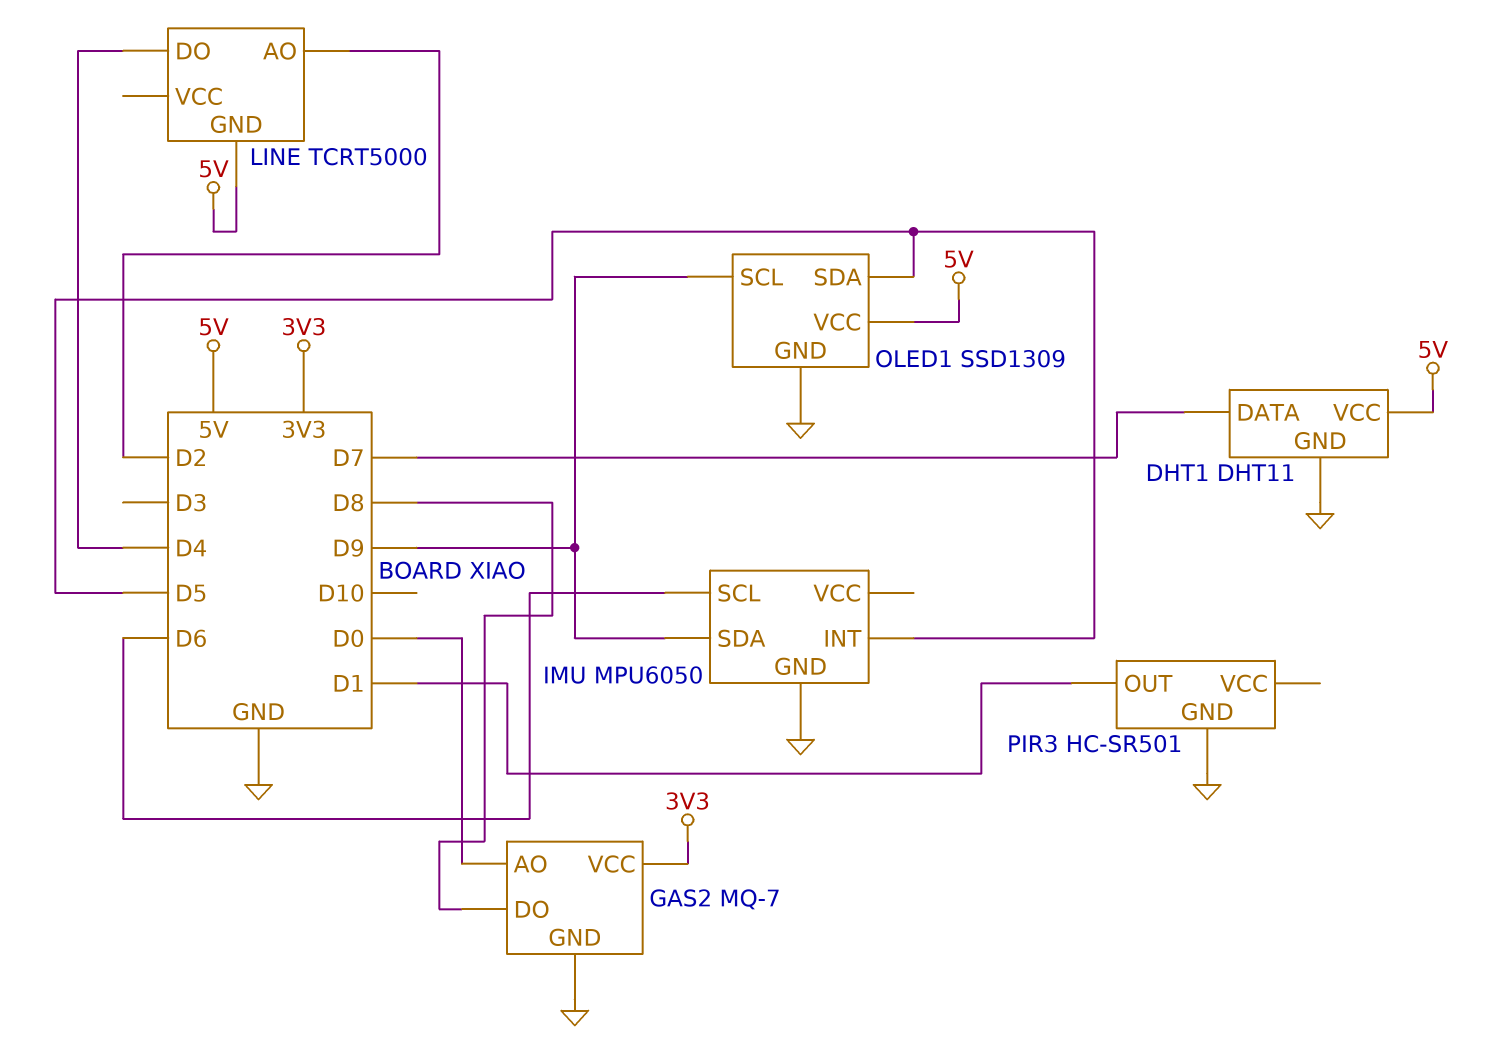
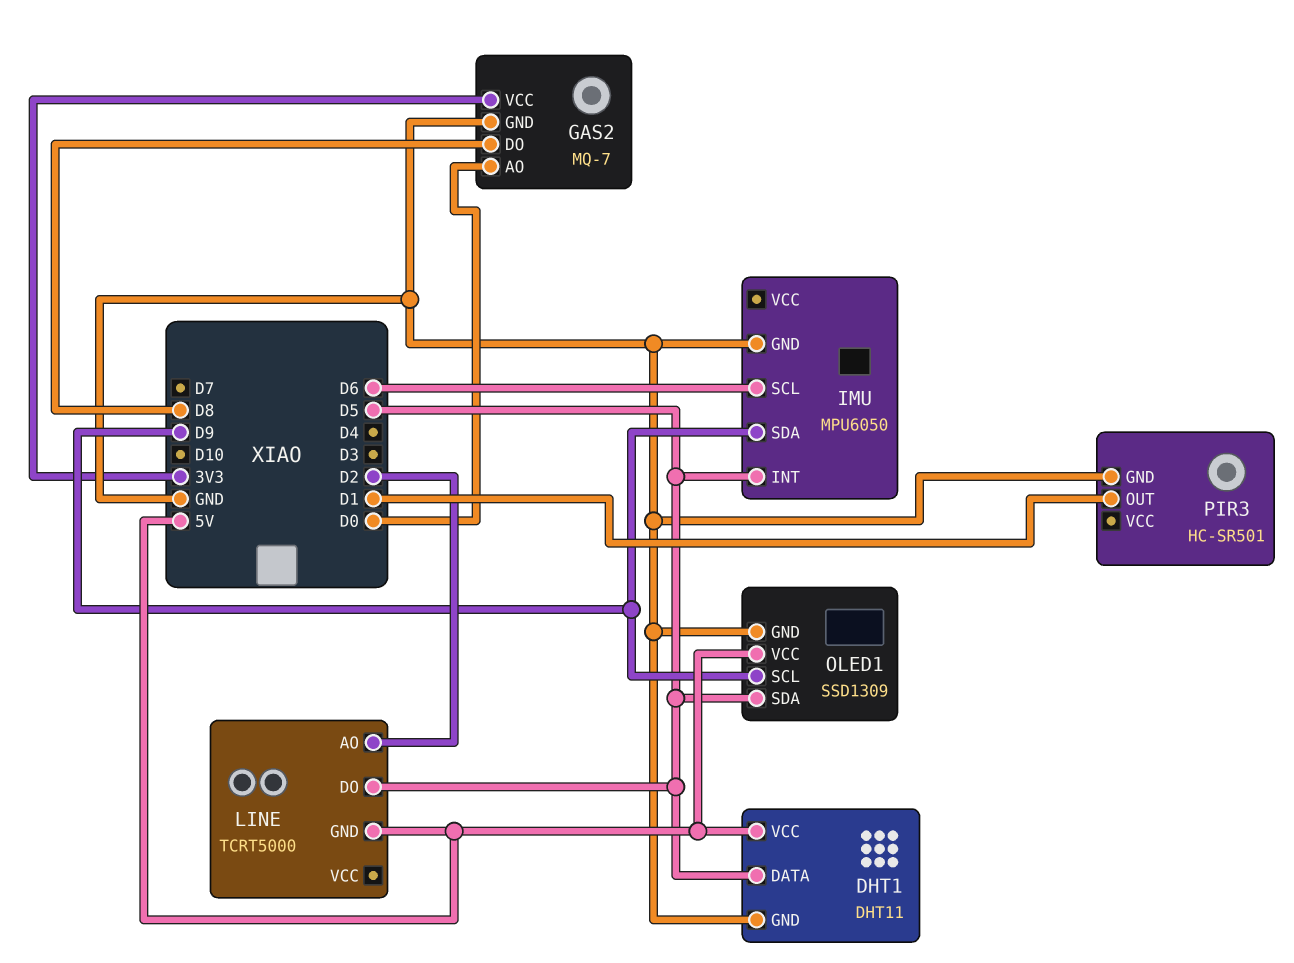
DHT1 pin DATA: D7 -> D5
LINE pin DO: D4 -> D5

